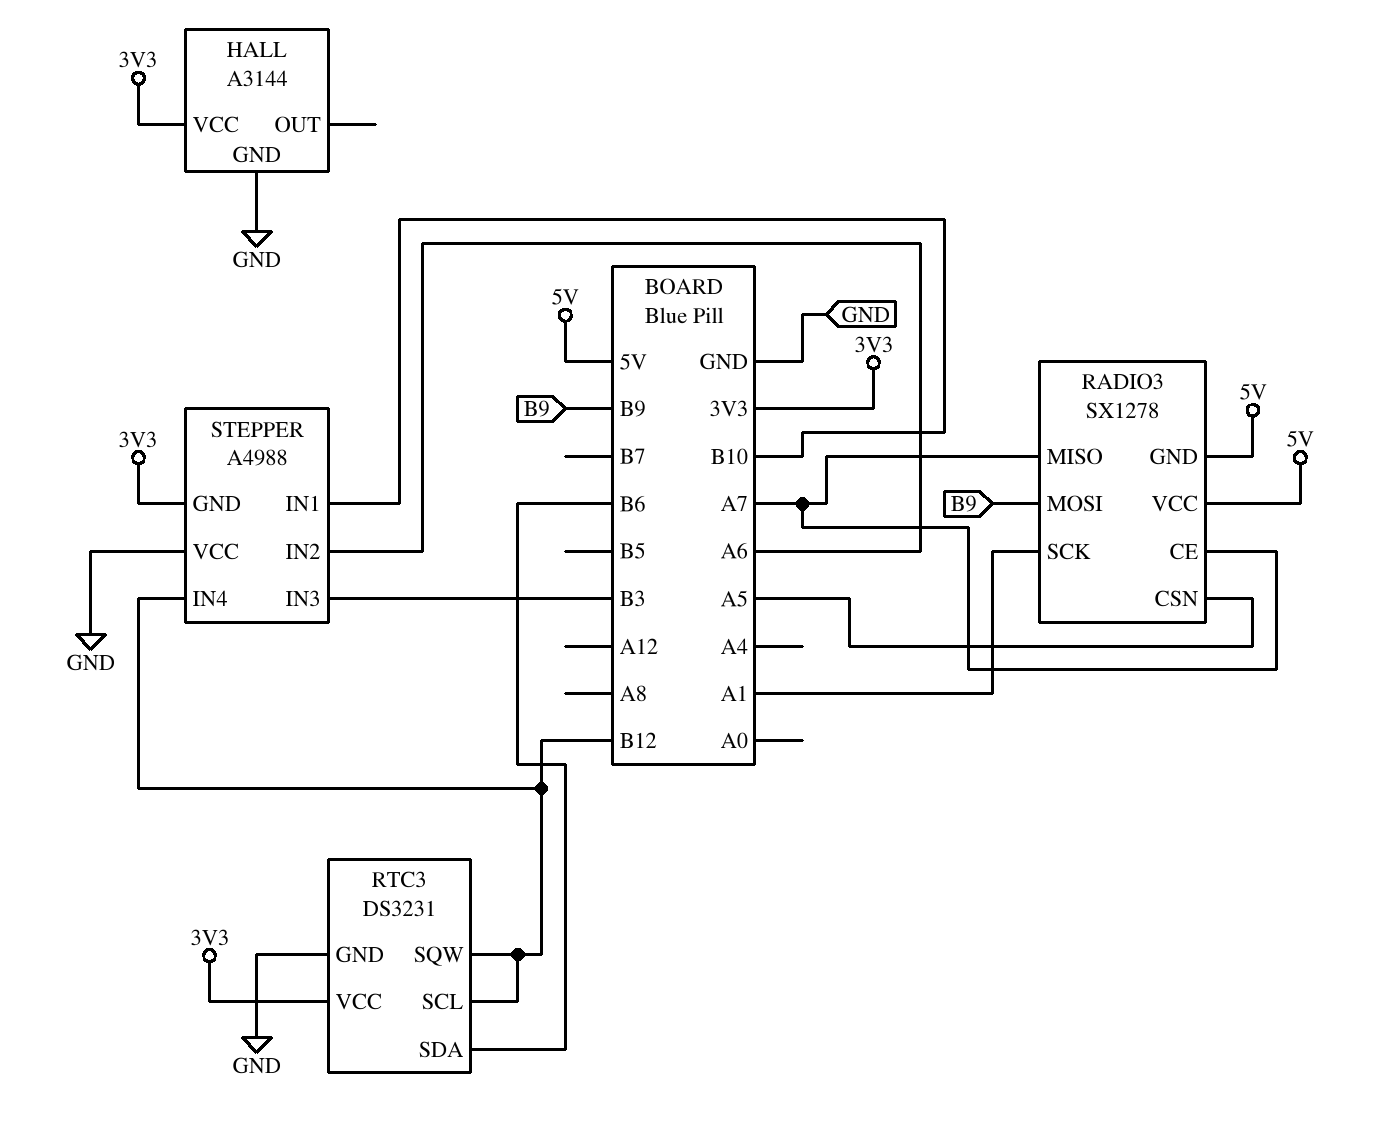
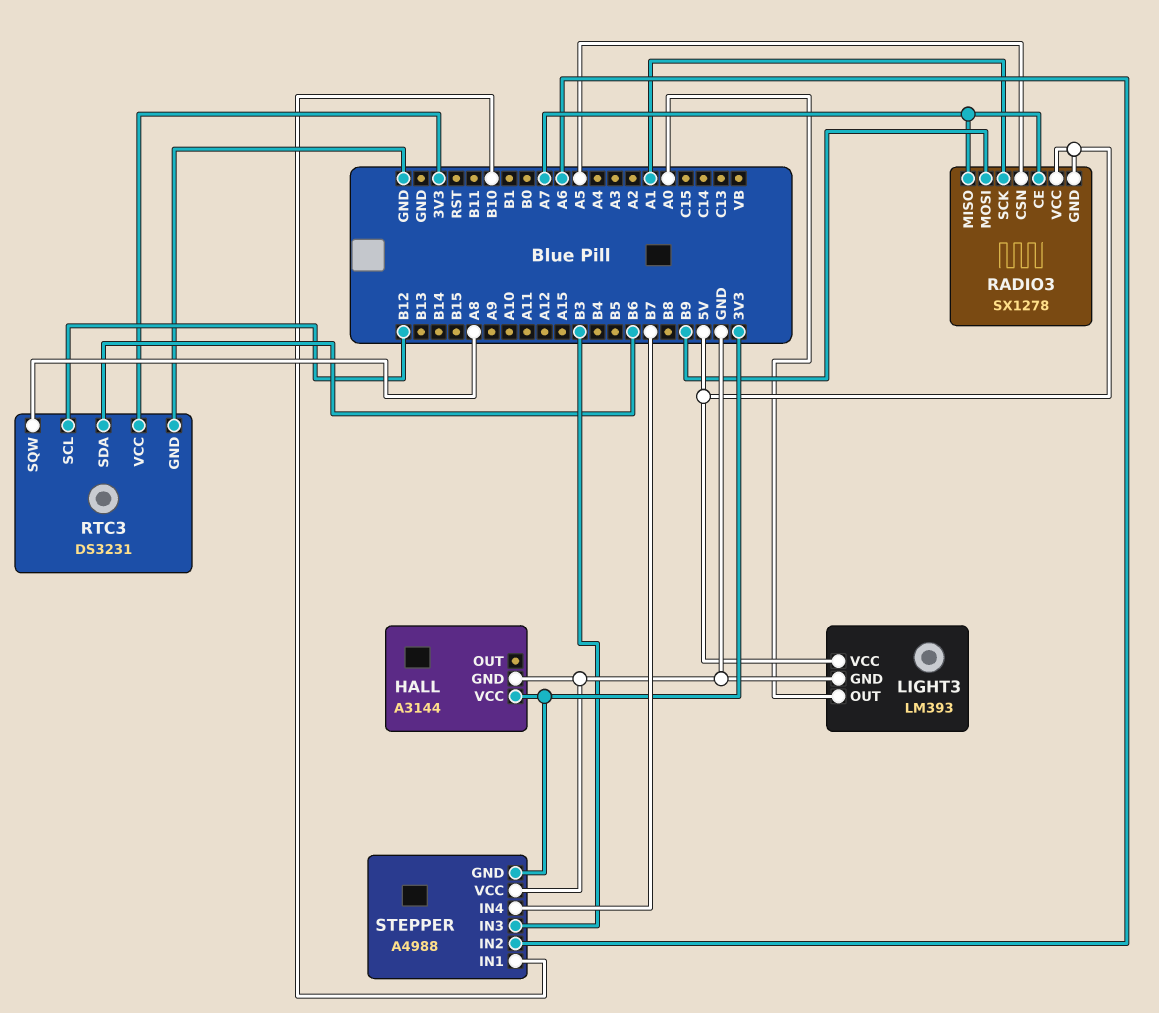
LIGHT3: none -> LM393
LIGHT3 pin GND: none -> GND
LIGHT3 pin OUT: none -> A0
LIGHT3 pin VCC: none -> 5V
RTC3 pin SQW: B12 -> A8
STEPPER pin IN4: B12 -> B7

